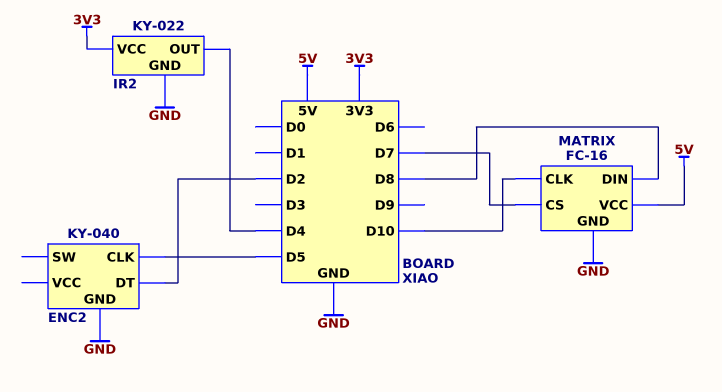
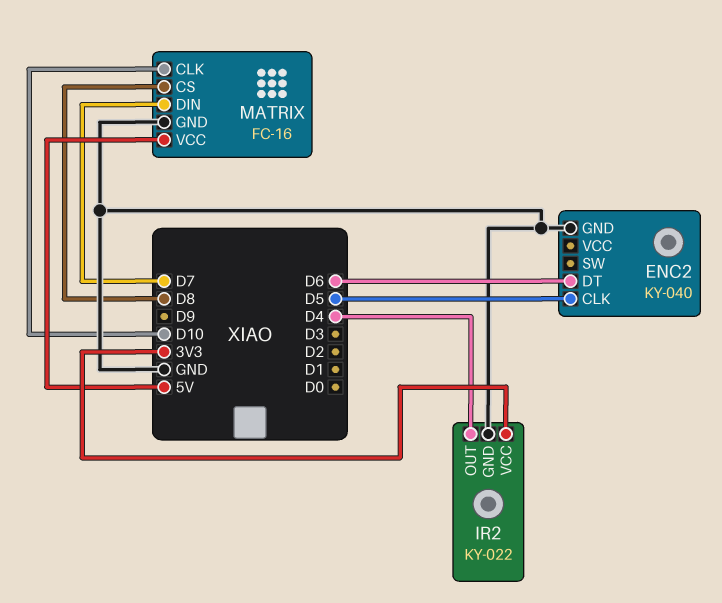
ENC2 pin DT: D2 -> D6
MATRIX pin CS: D7 -> D8
MATRIX pin DIN: D8 -> D7

